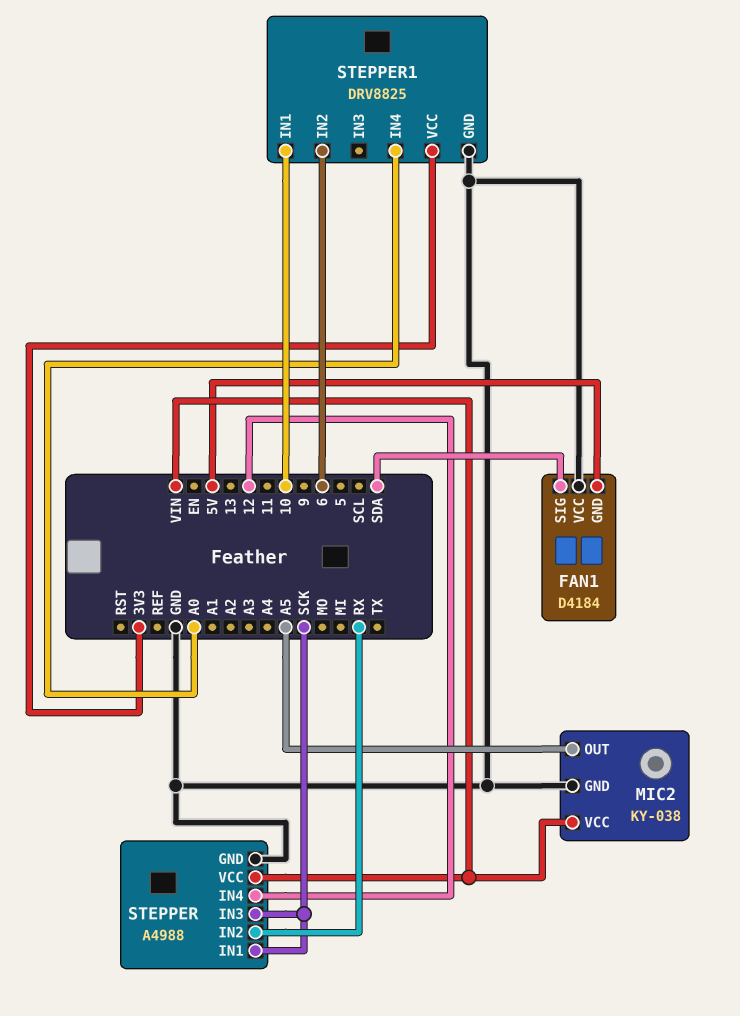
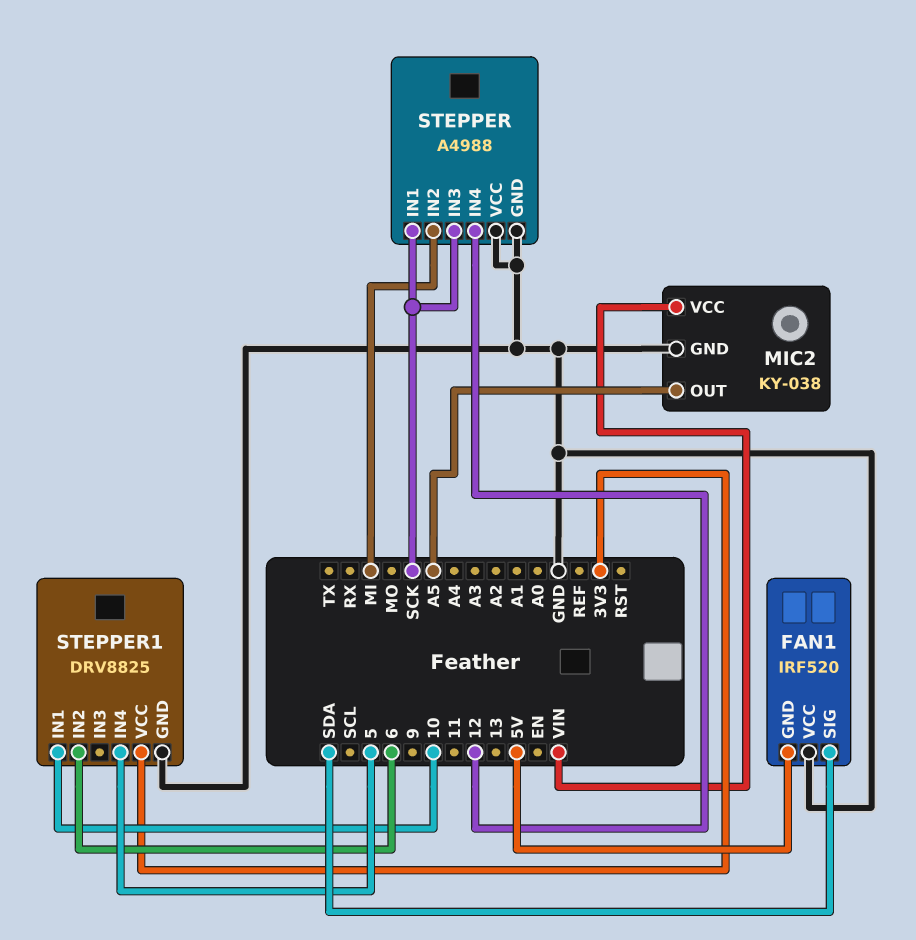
FAN1: D4184 -> IRF520
STEPPER pin IN2: RX -> MI
STEPPER pin VCC: VIN -> GND
STEPPER1 pin IN4: A0 -> 5

